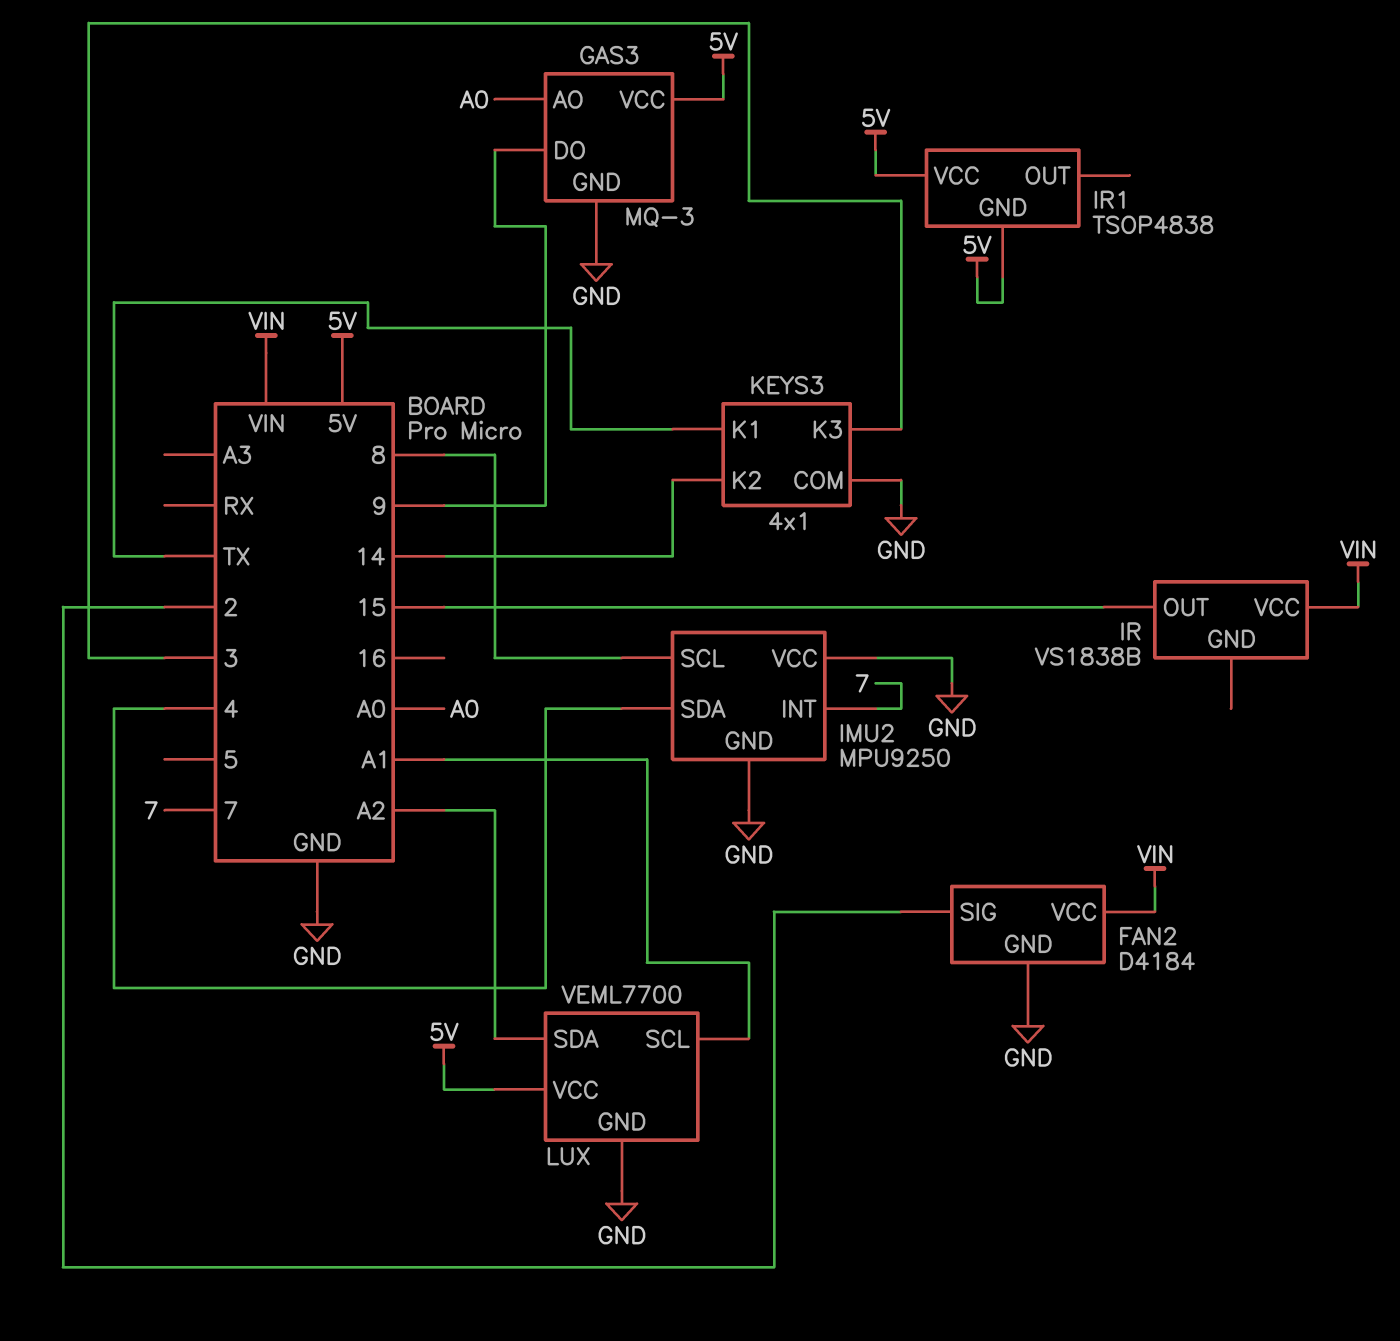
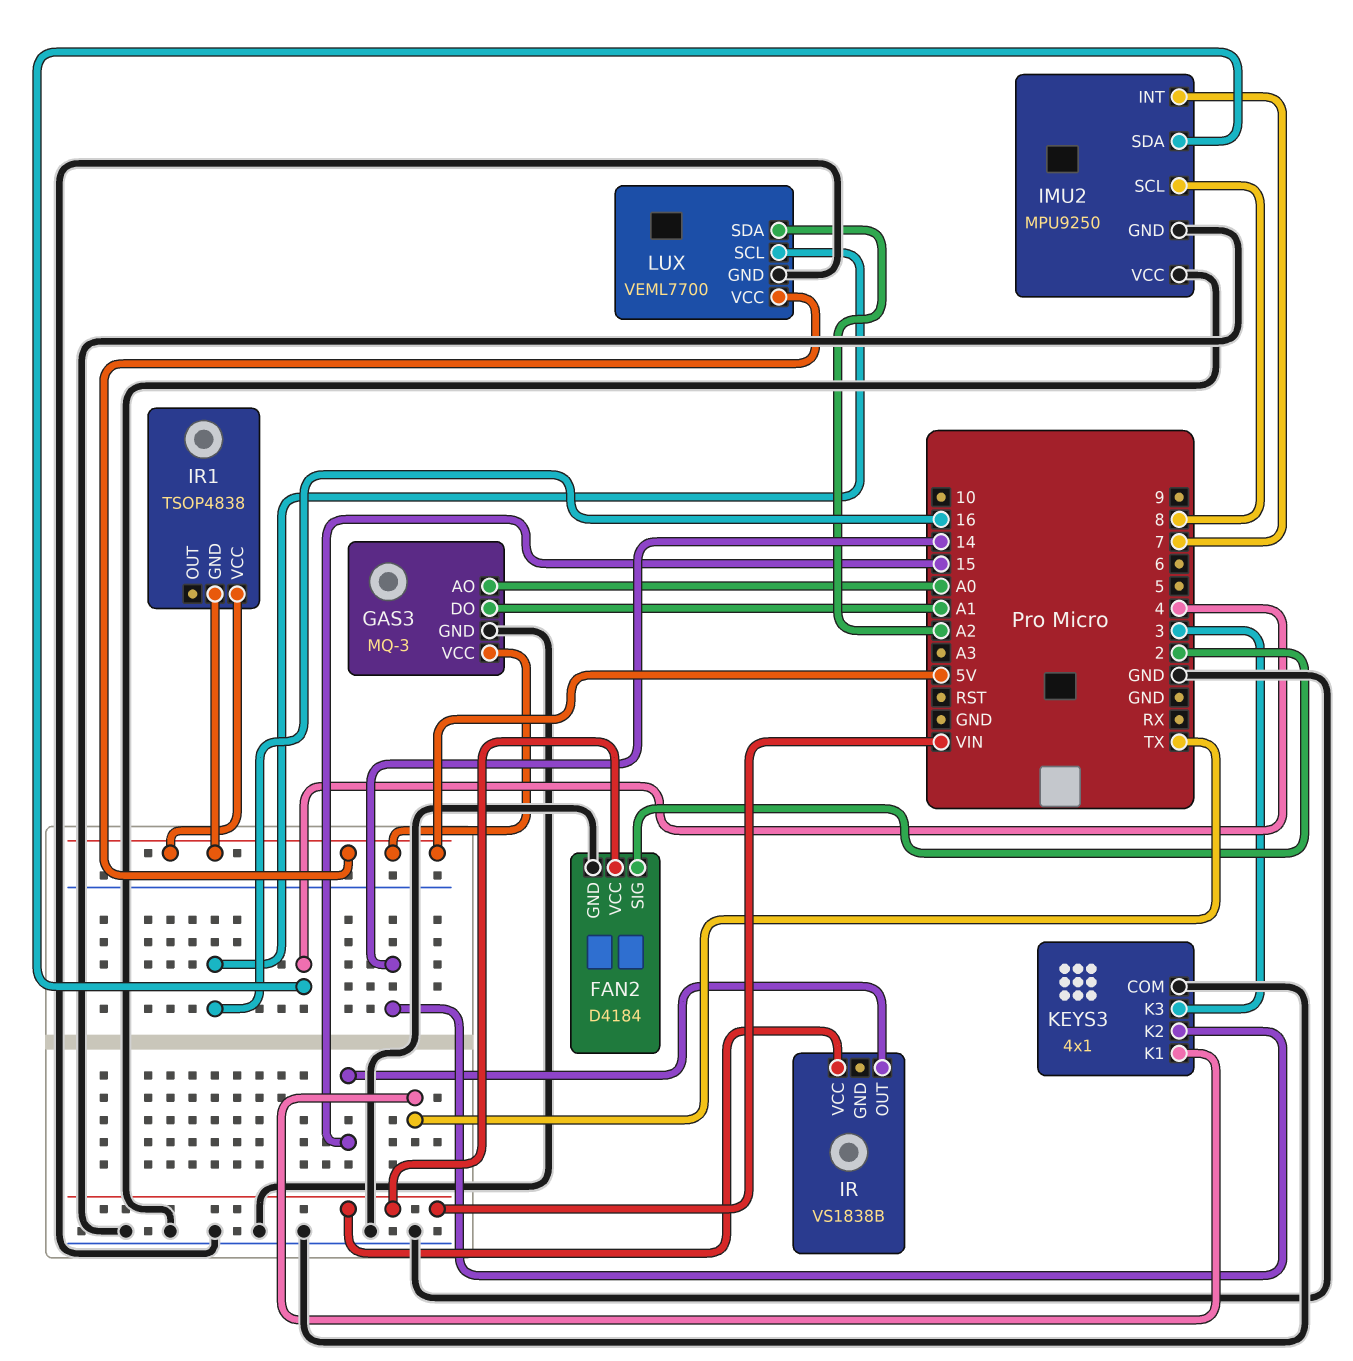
GAS3 pin DO: 9 -> A1
LUX pin SCL: A1 -> 16

